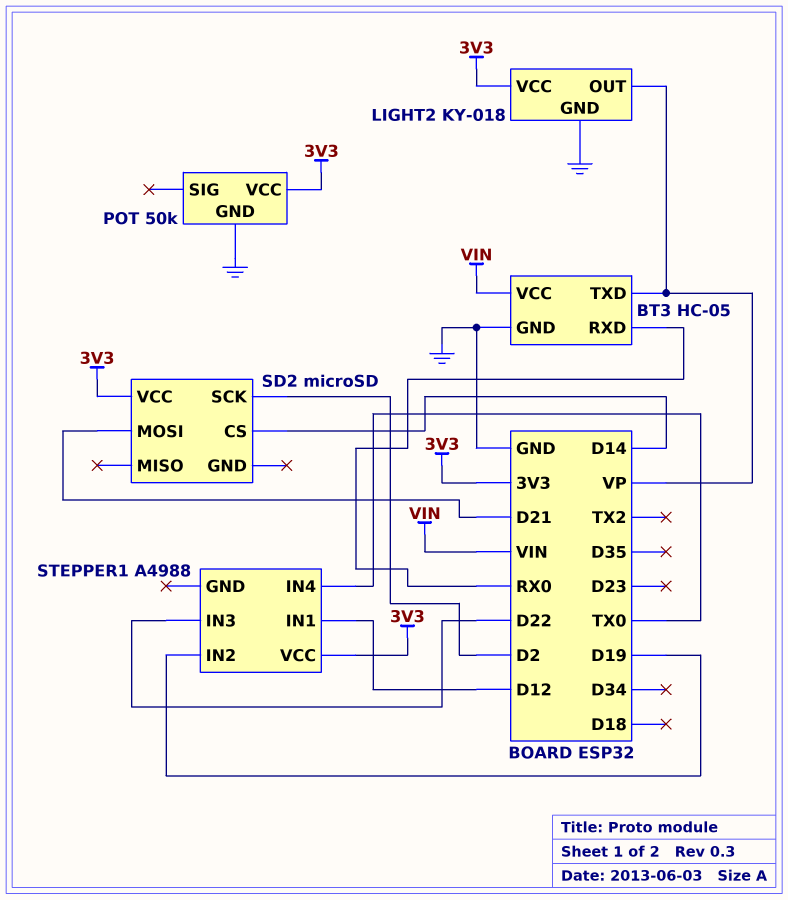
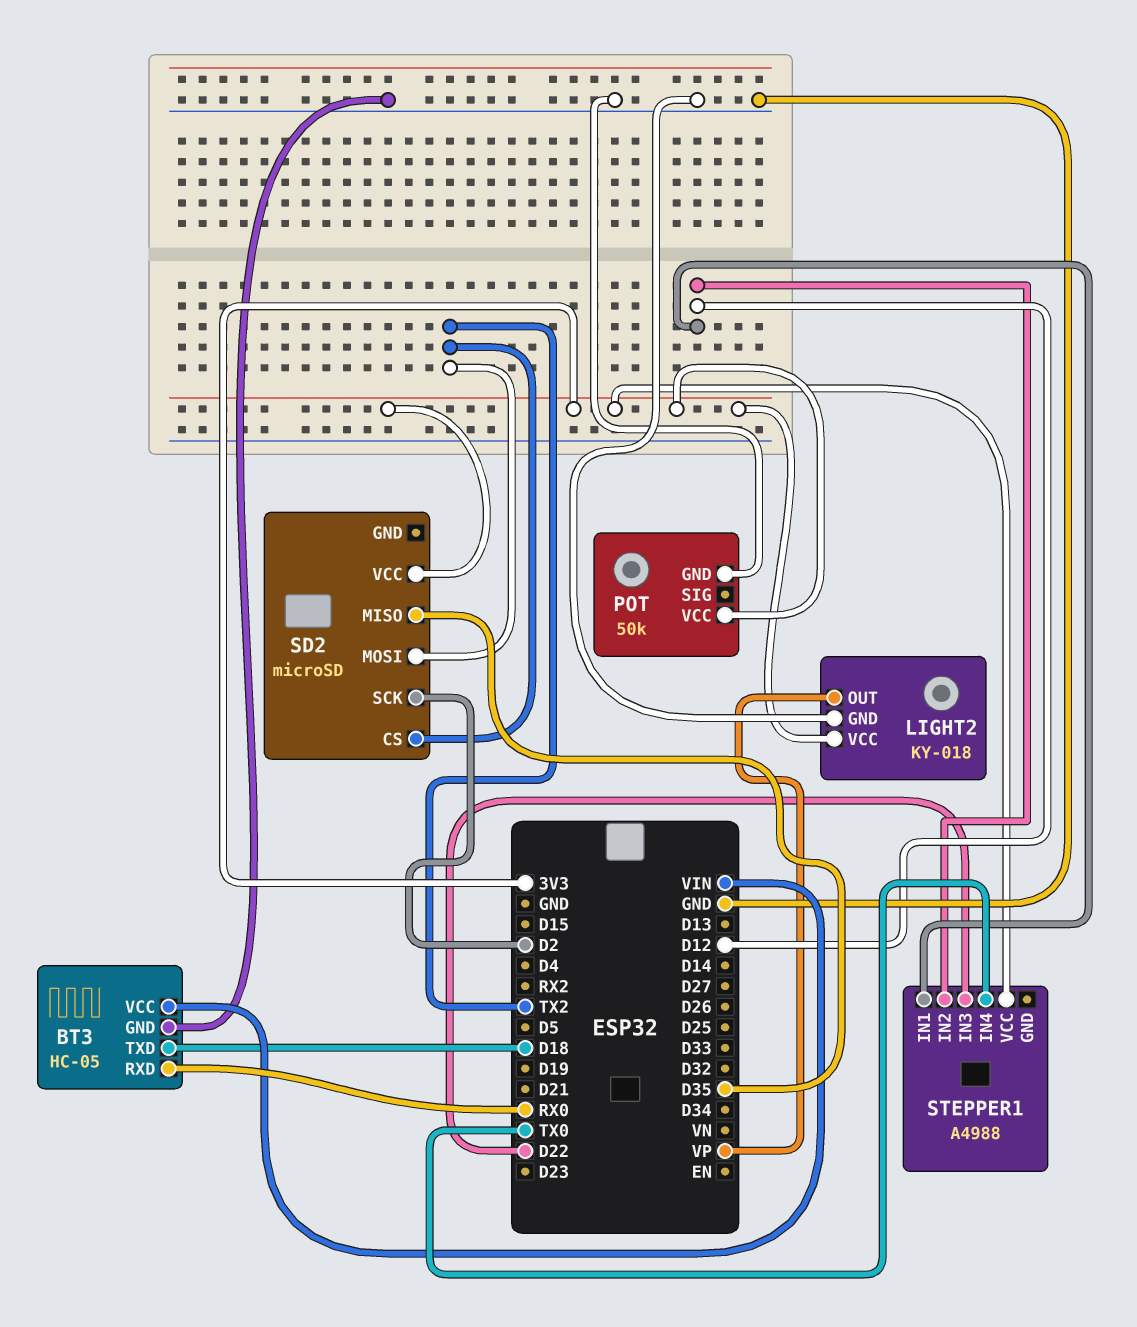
BT3 pin TXD: VP -> D18
SD2 pin CS: D14 -> TX2
SD2 pin MISO: none -> D35
SD2 pin MOSI: D21 -> TX2
STEPPER1 pin IN2: D19 -> D12

